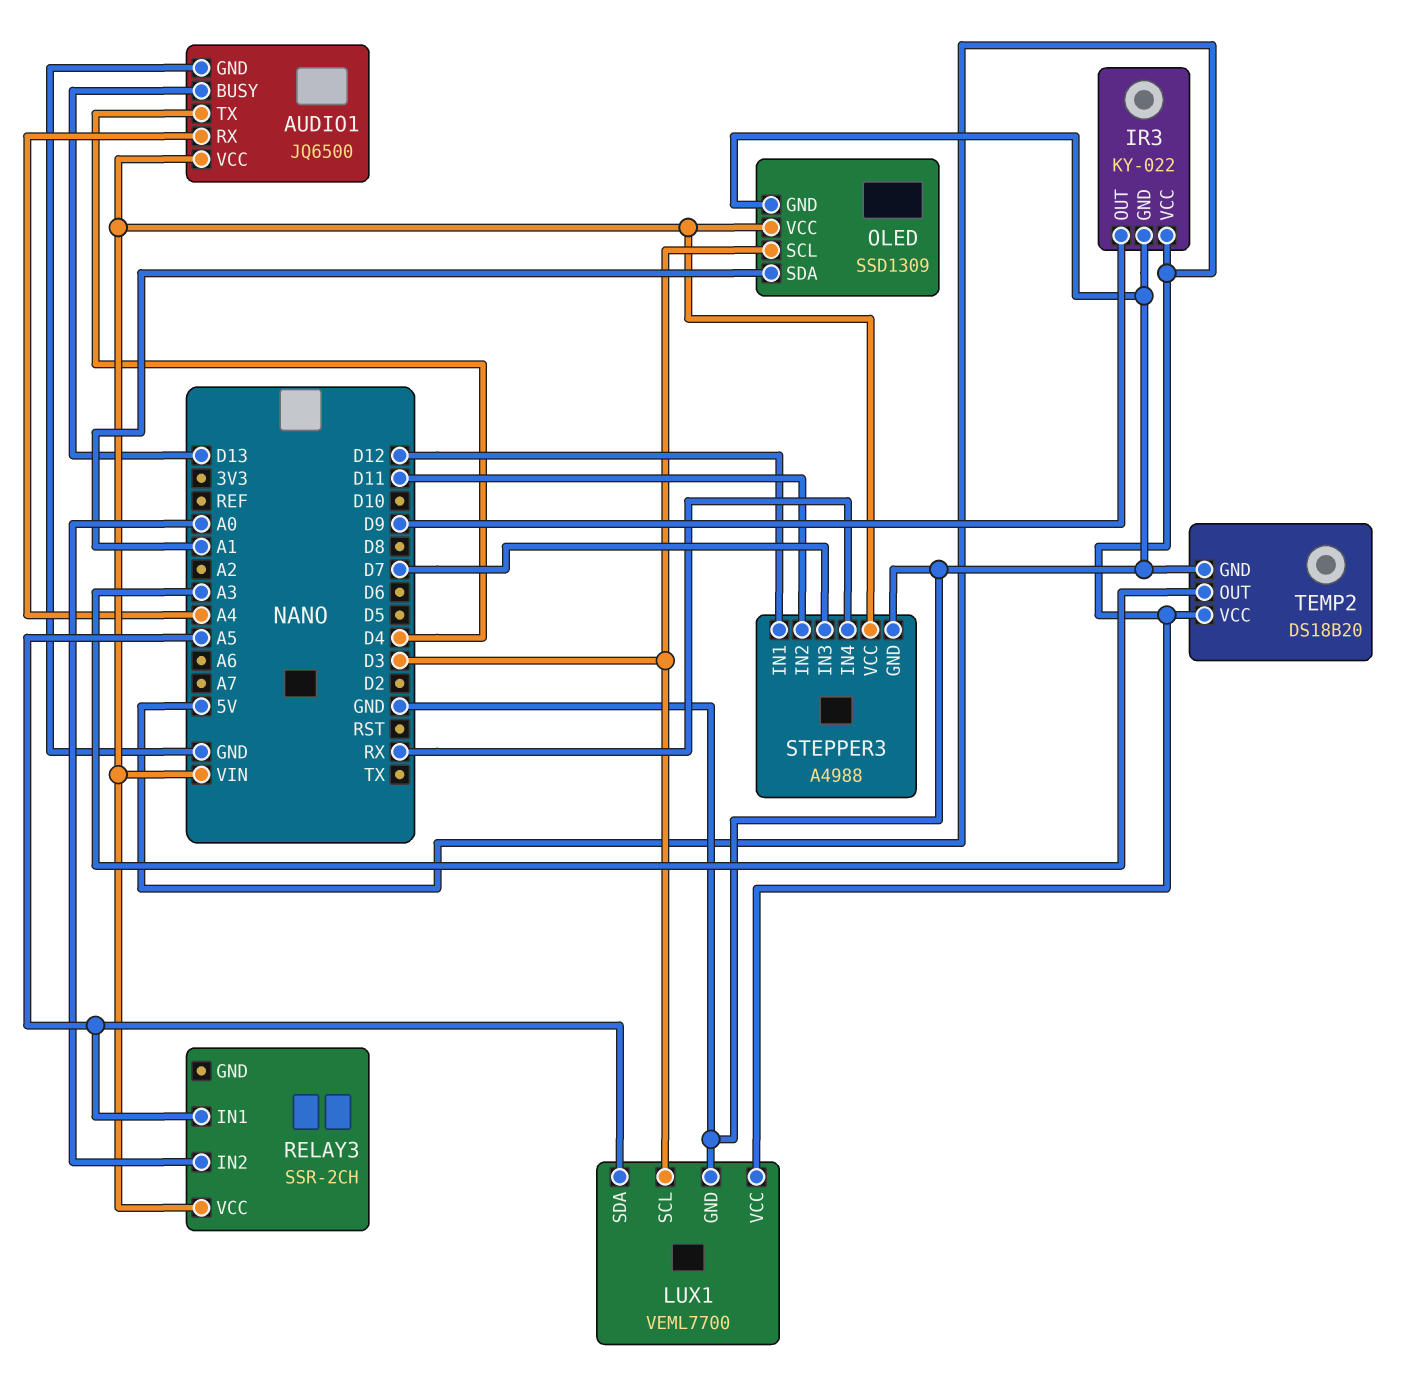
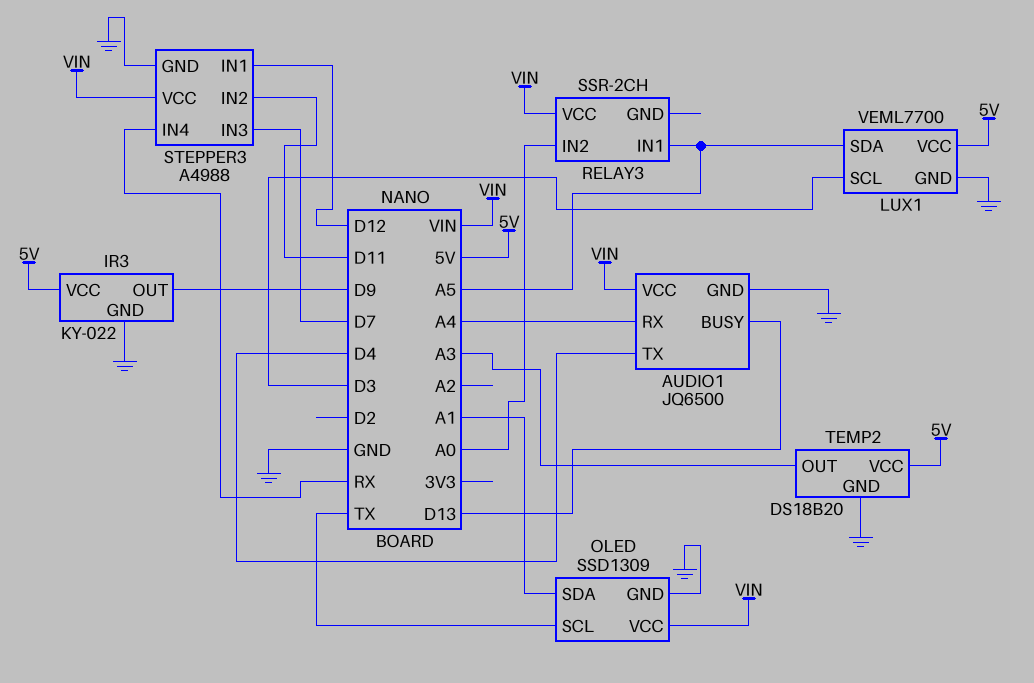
OLED pin SCL: D3 -> TX

